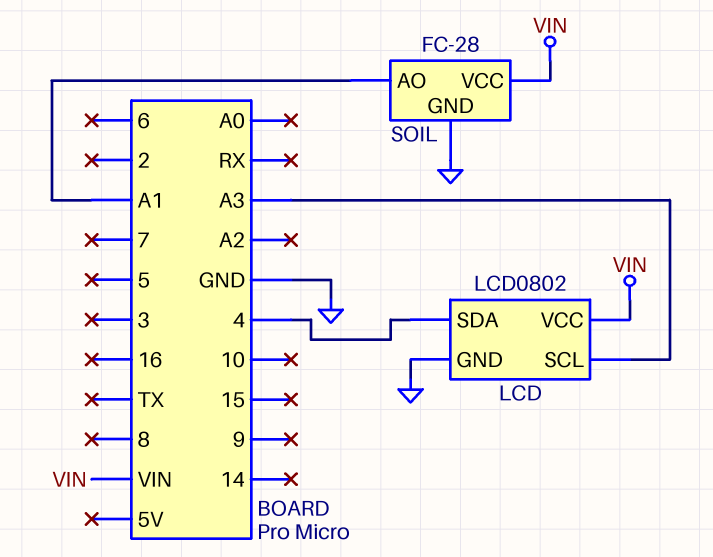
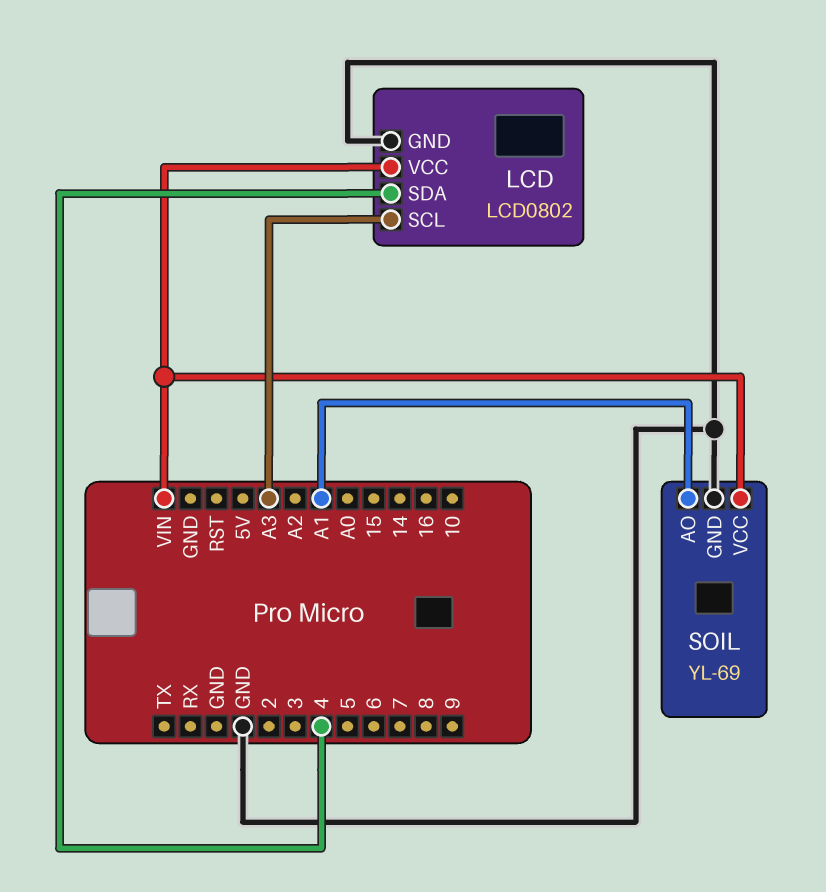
SOIL: FC-28 -> YL-69

